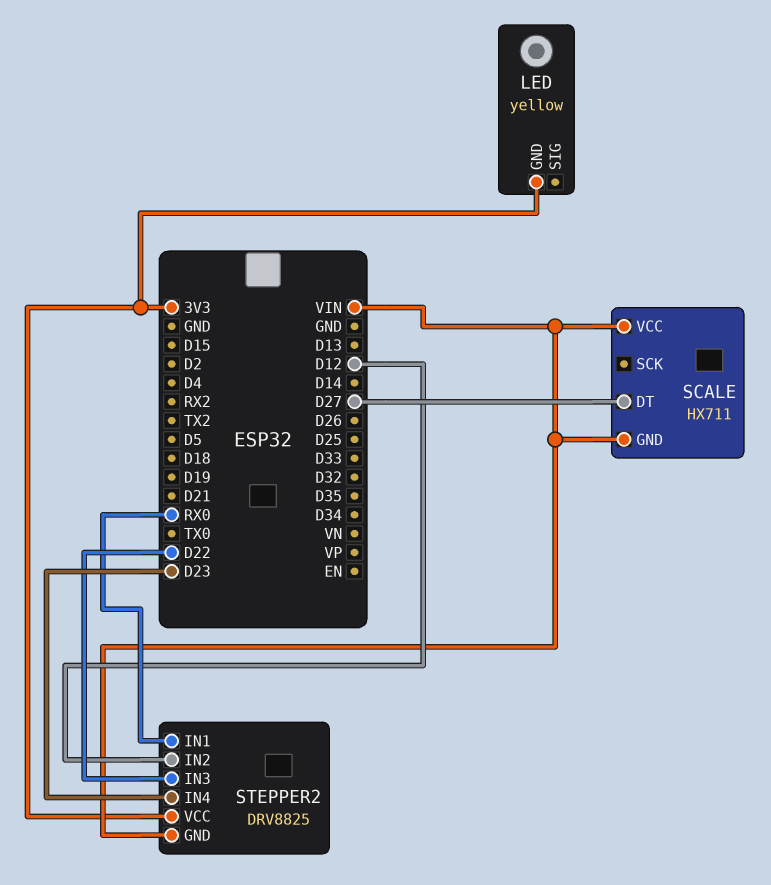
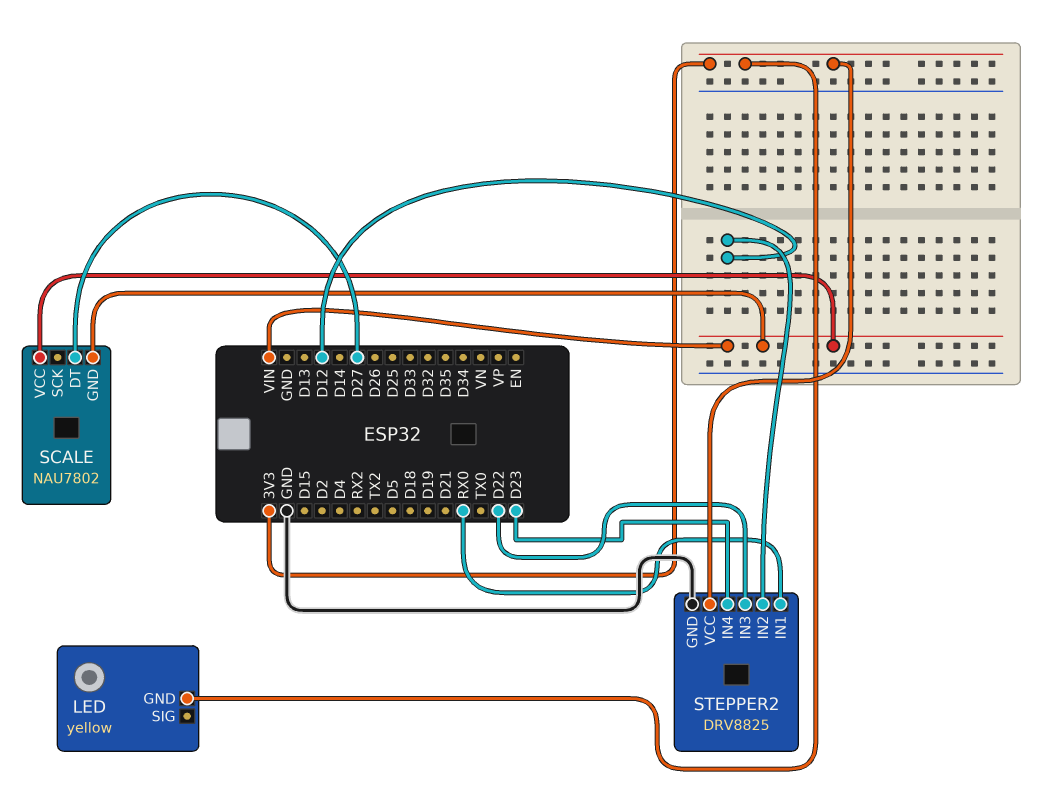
SCALE: HX711 -> NAU7802
STEPPER2 pin GND: VIN -> GND

